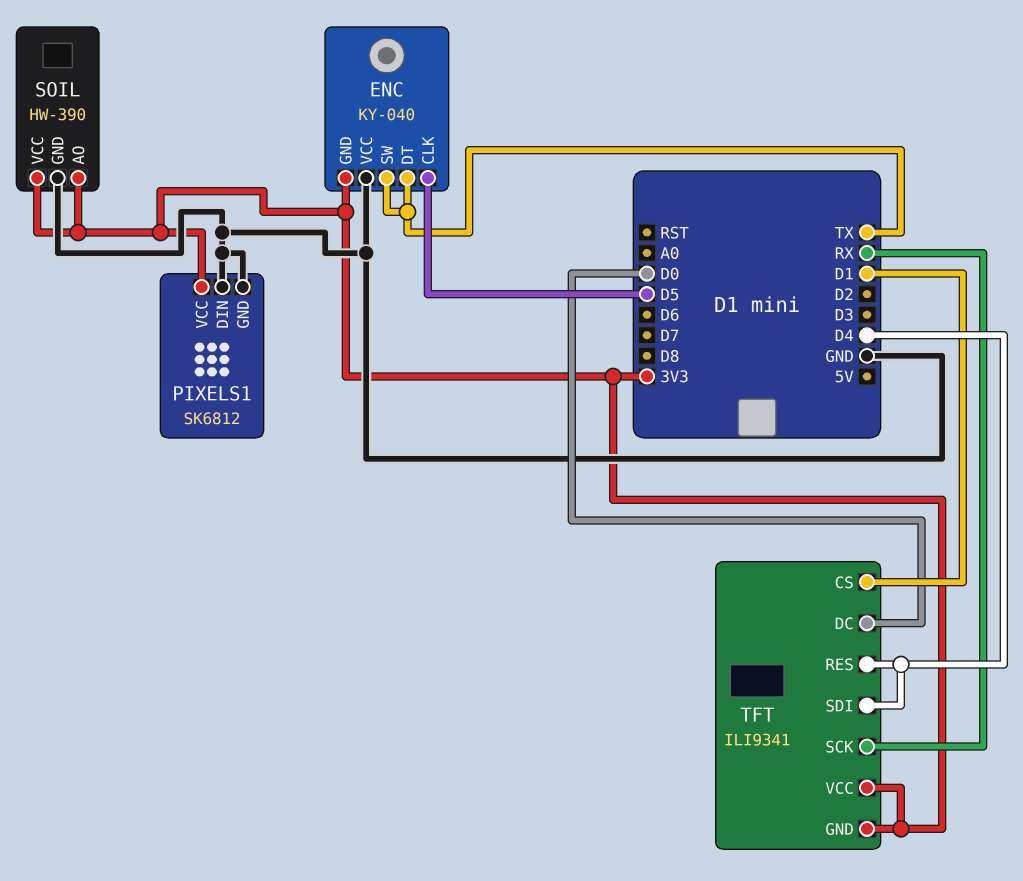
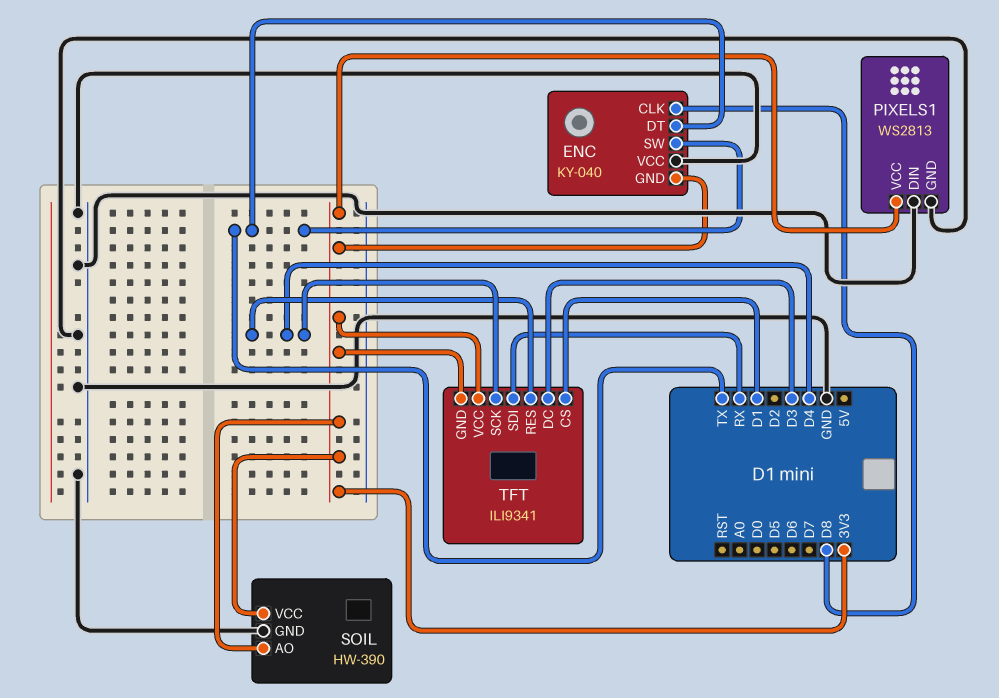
ENC pin CLK: D5 -> D8
PIXELS1: SK6812 -> WS2813
TFT pin DC: D0 -> D3
TFT pin SCK: RX -> D4
TFT pin SDI: D4 -> RX

